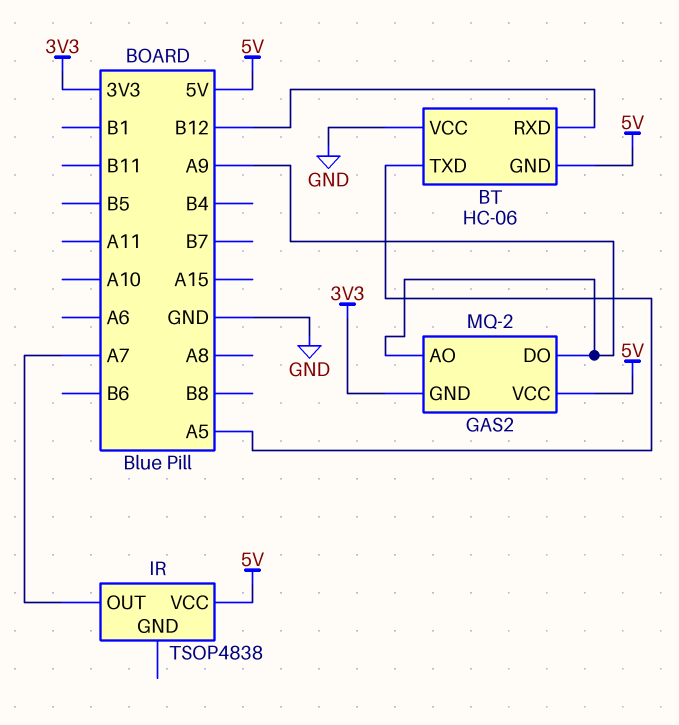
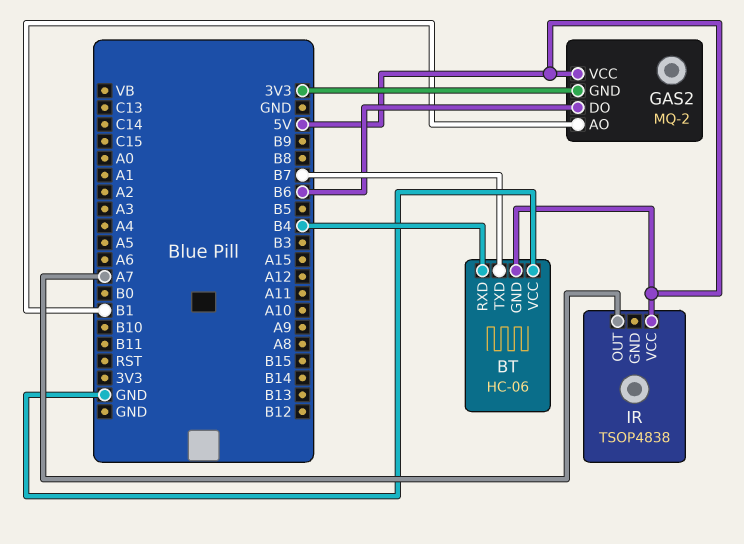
BT pin RXD: B12 -> B4
BT pin TXD: A5 -> B7
GAS2 pin AO: A9 -> B1
GAS2 pin DO: A9 -> B6

